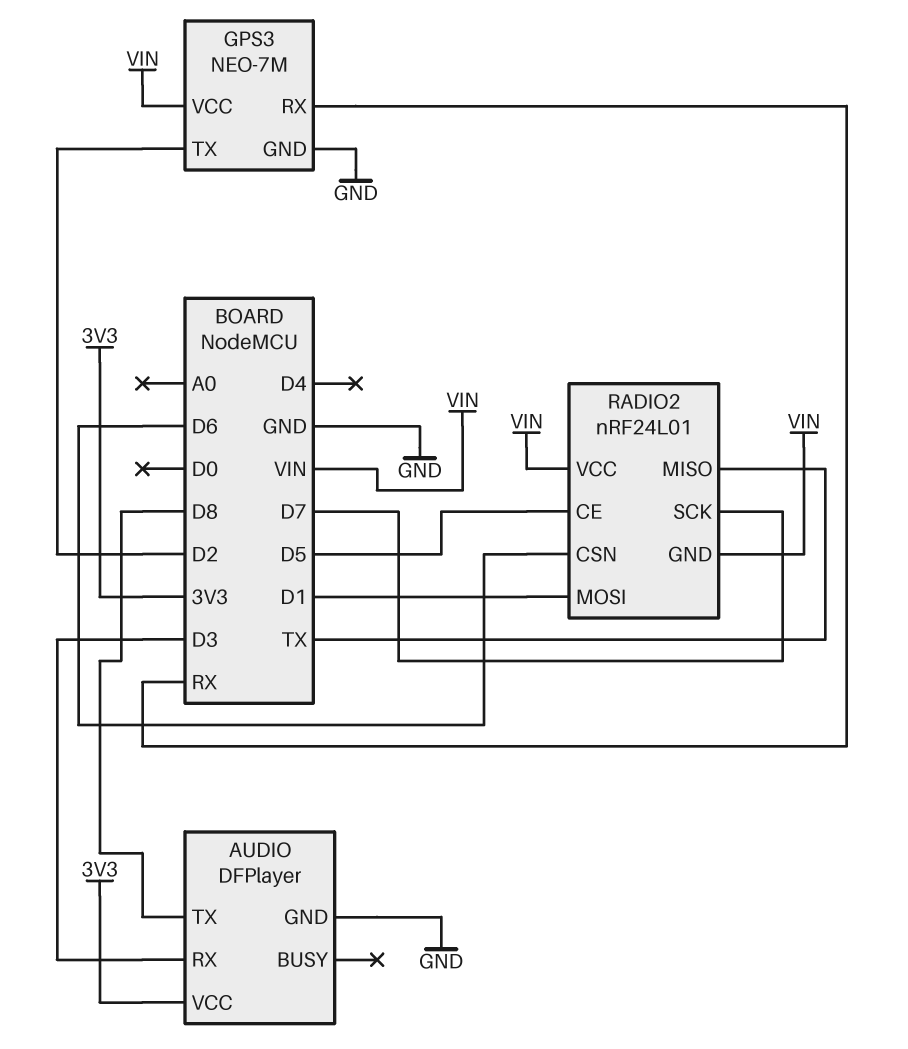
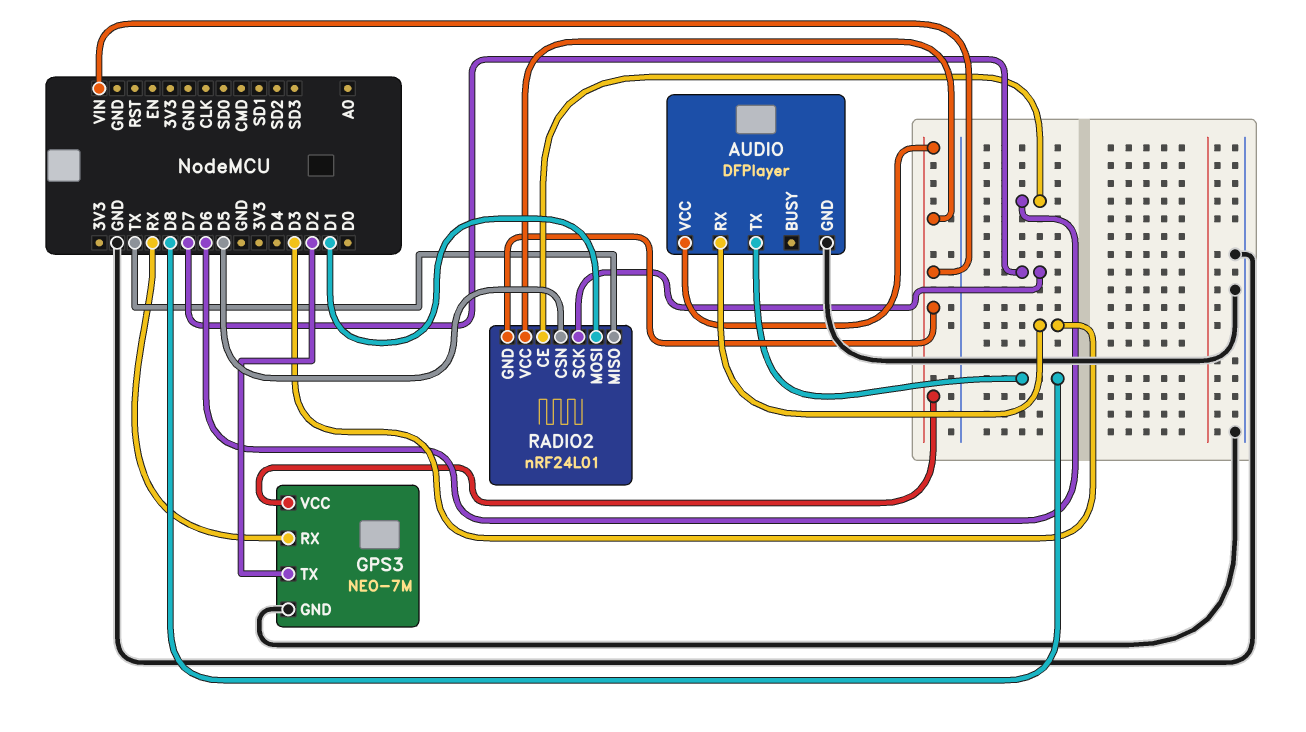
AUDIO pin VCC: 3V3 -> VIN
RADIO2 pin CE: D5 -> D6
RADIO2 pin CSN: D6 -> D5

